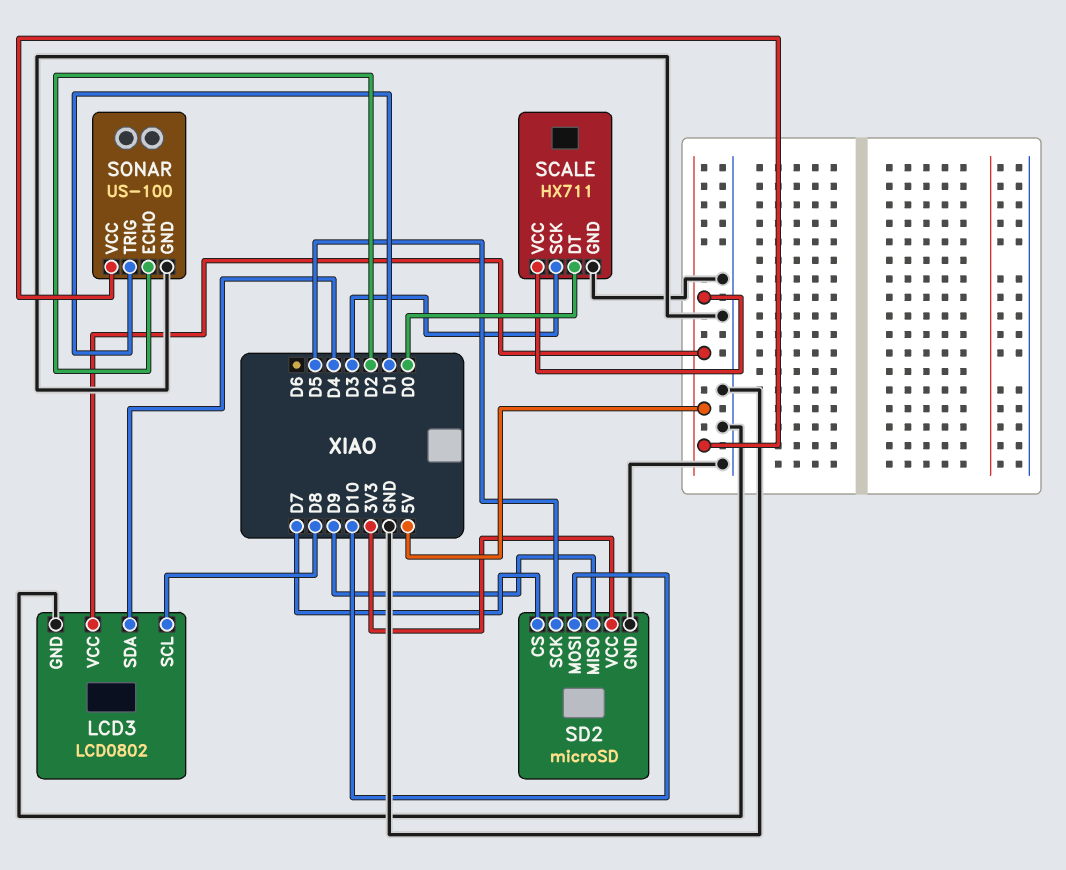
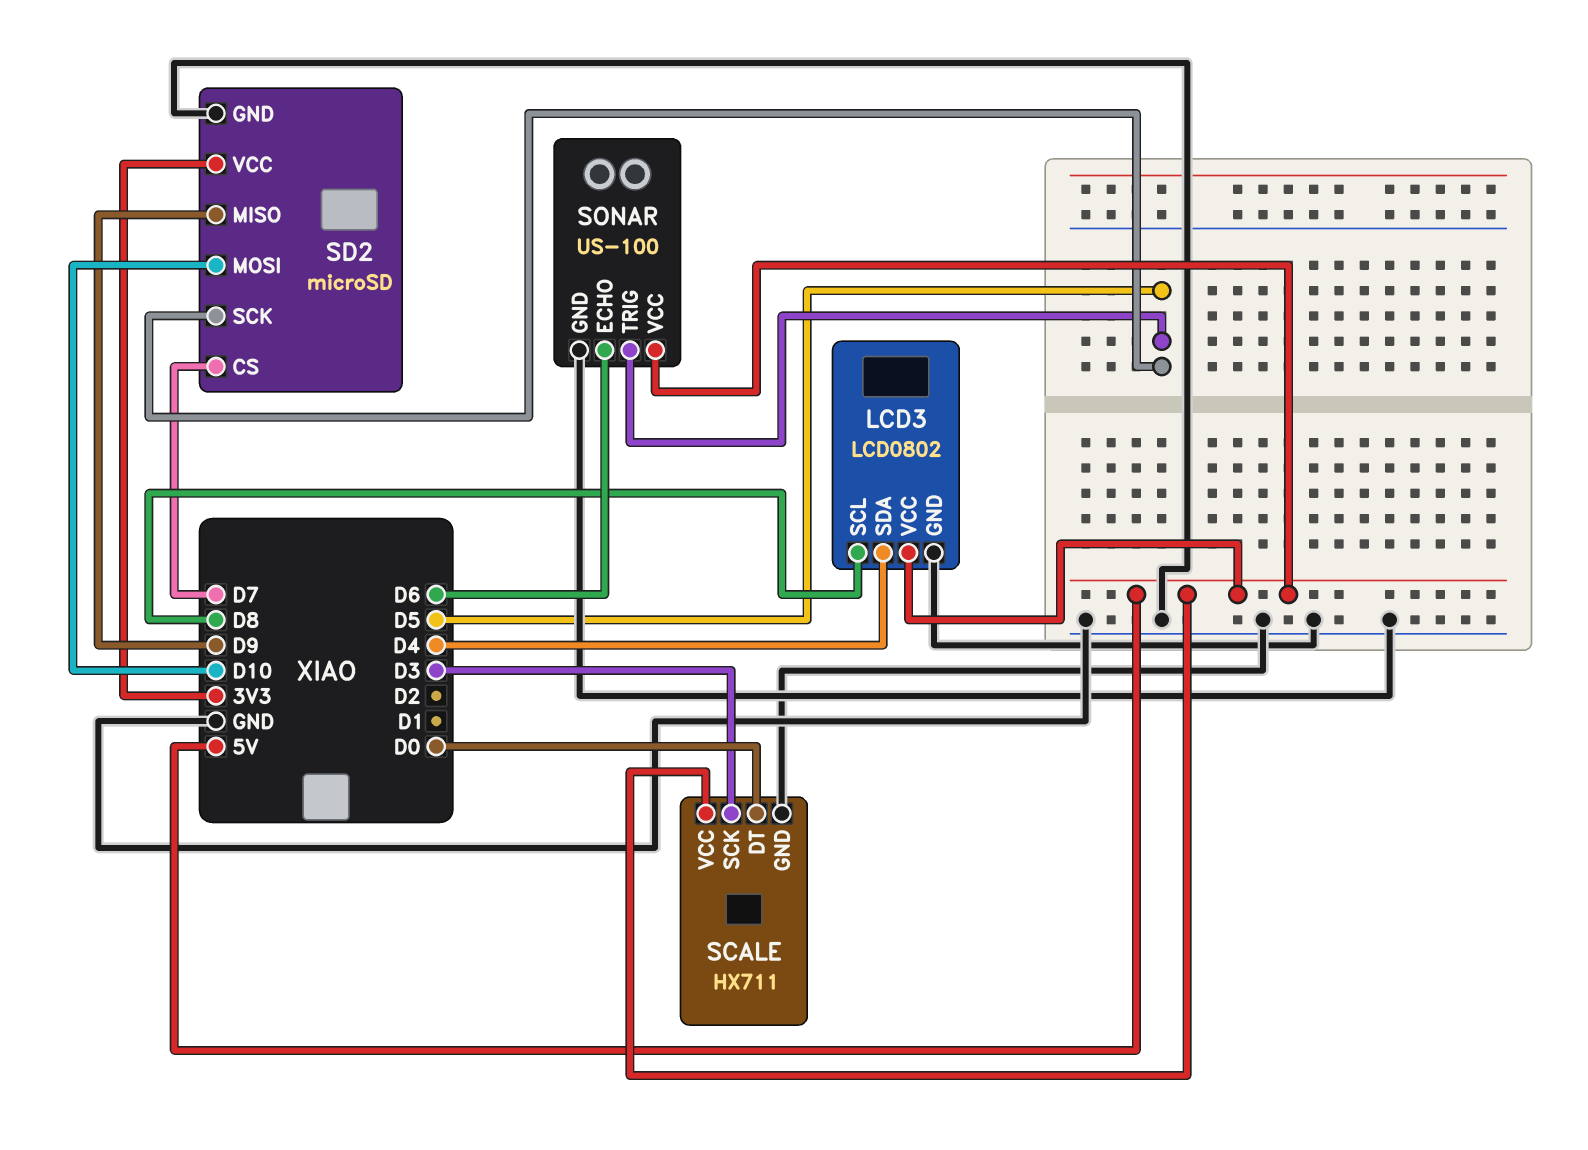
SONAR pin ECHO: D2 -> D6
SONAR pin TRIG: D1 -> D5

